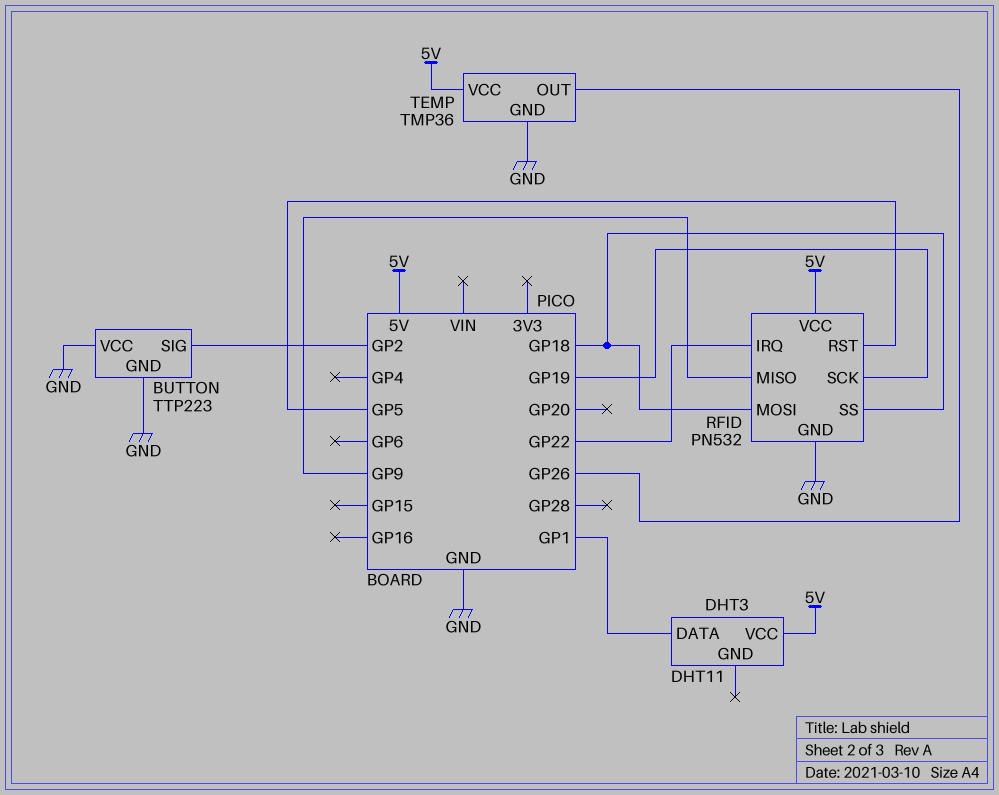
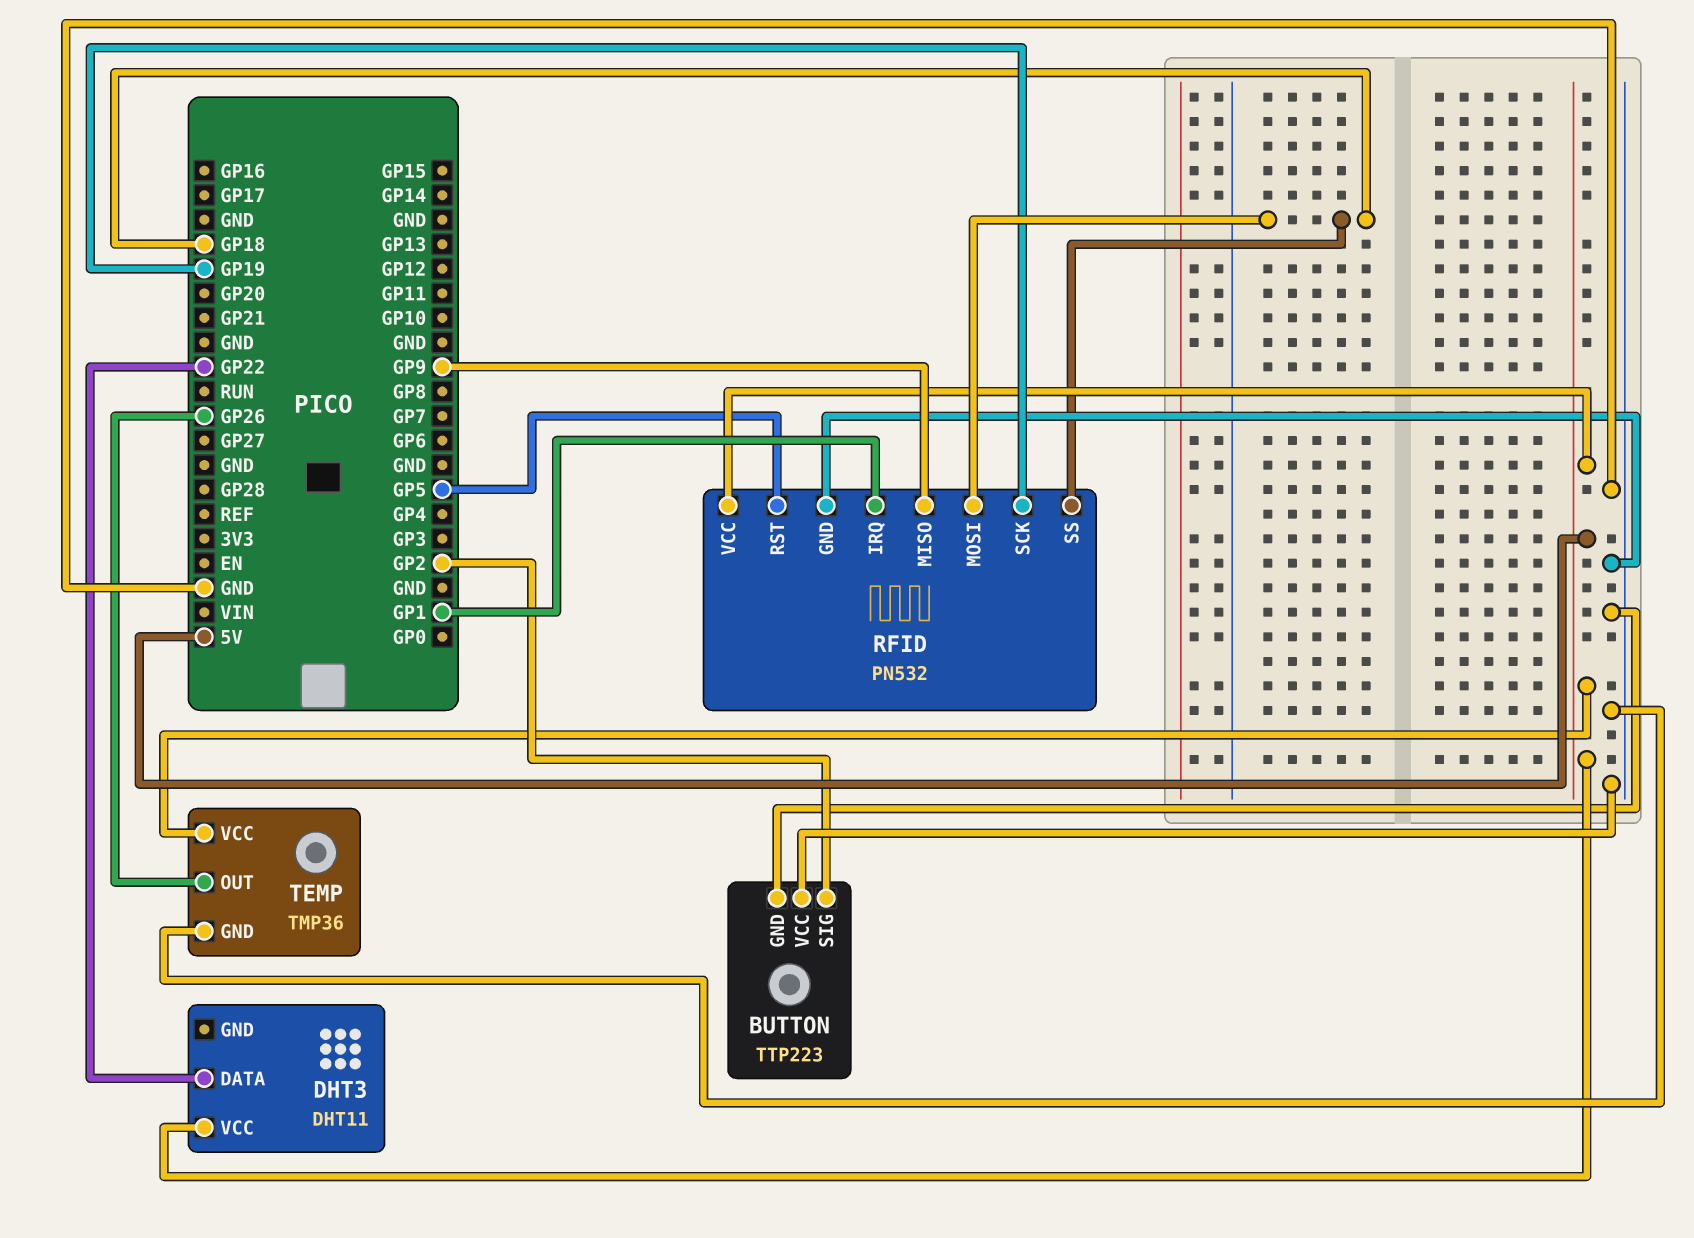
DHT3 pin DATA: GP1 -> GP22
RFID pin IRQ: GP22 -> GP1

